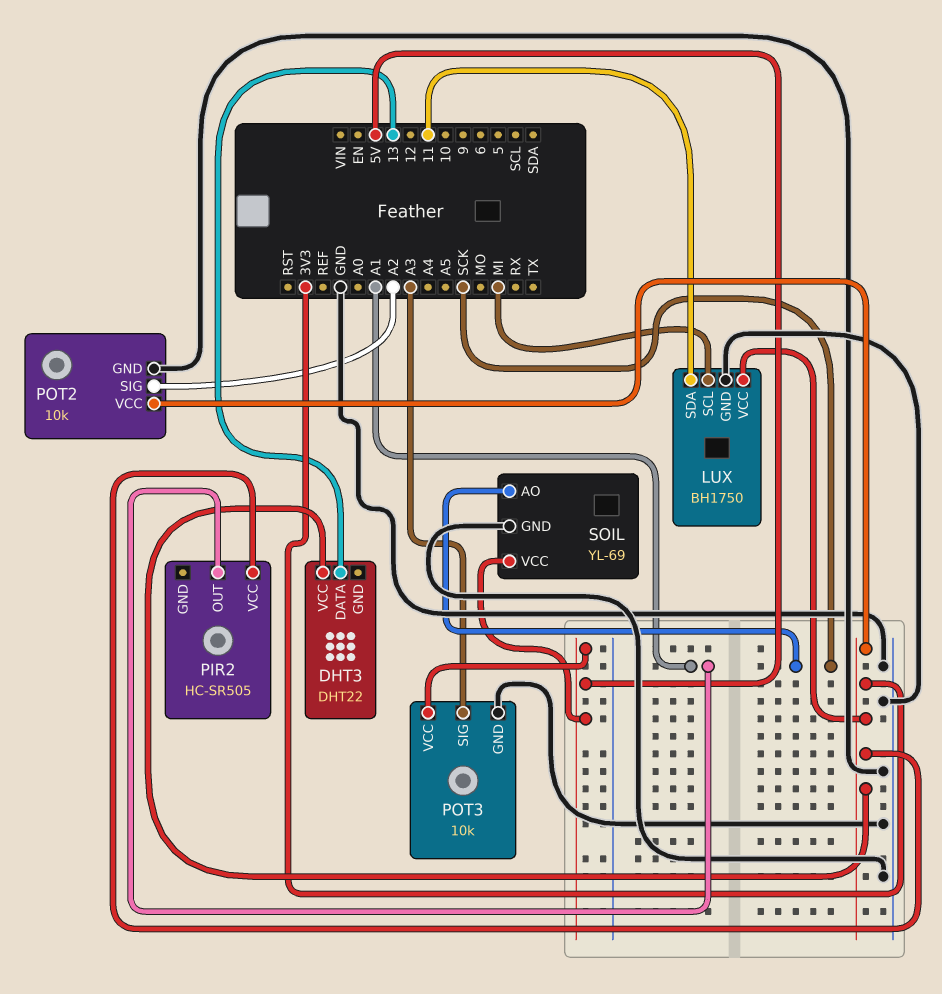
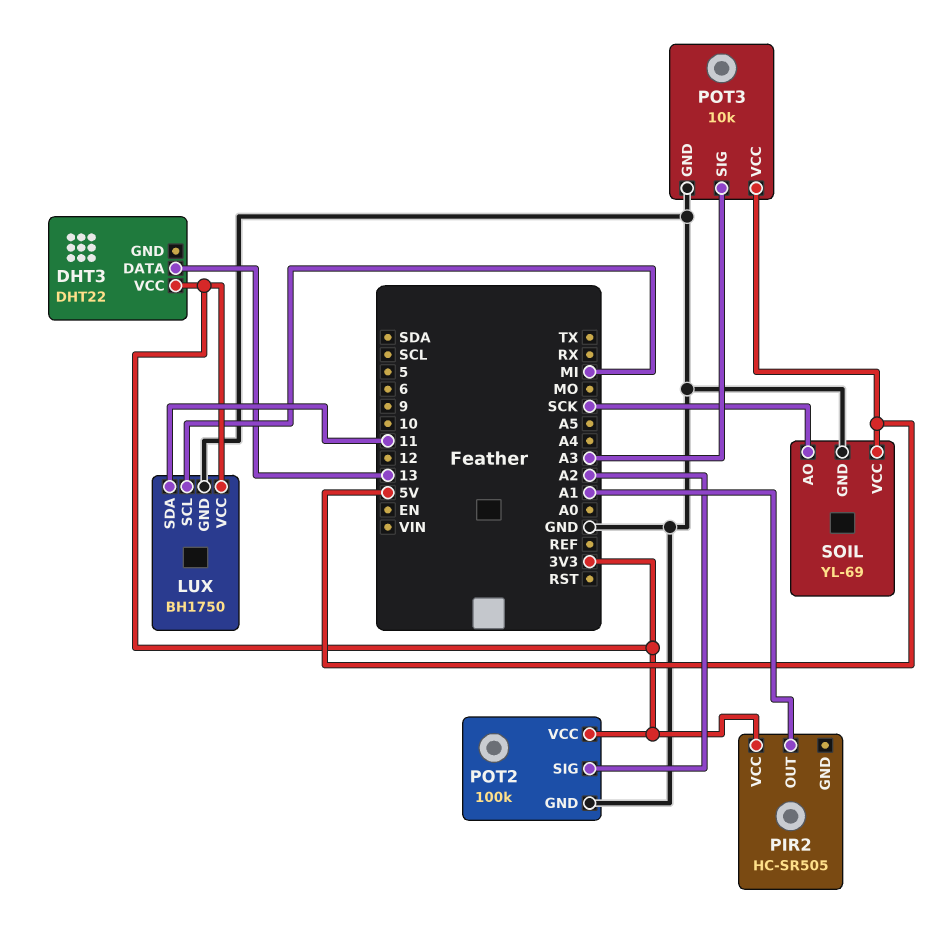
POT2: 10k -> 100k

